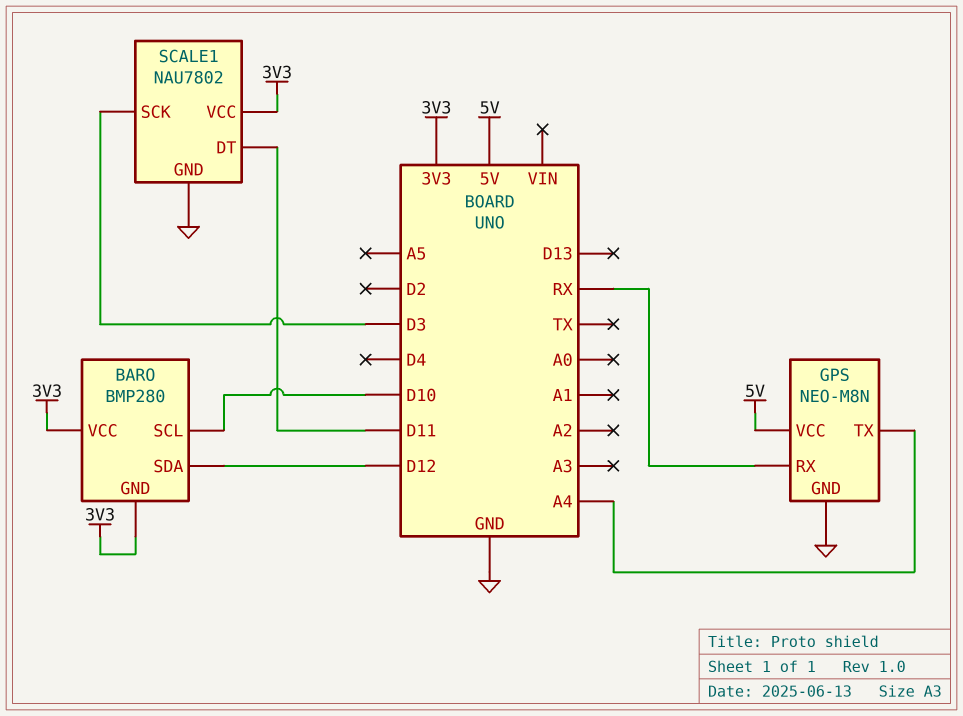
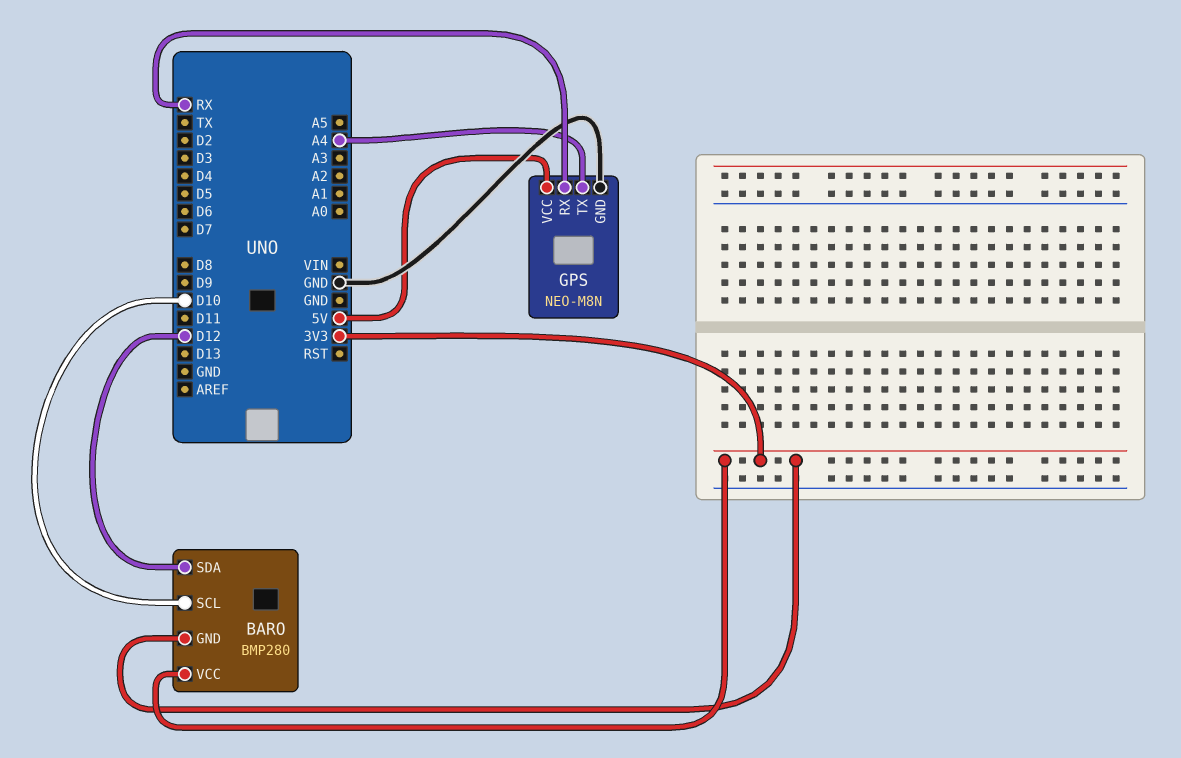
SCALE1: NAU7802 -> none
SCALE1 pin DT: D11 -> none
SCALE1 pin GND: GND -> none
SCALE1 pin SCK: D3 -> none
SCALE1 pin VCC: 3V3 -> none

